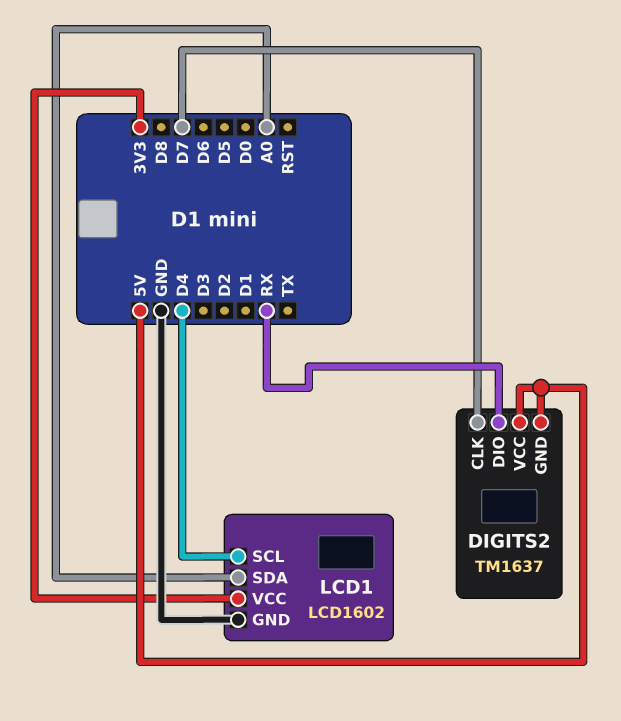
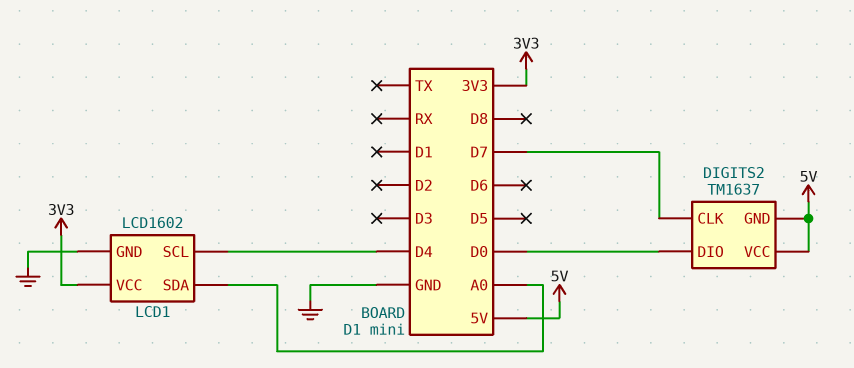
DIGITS2 pin DIO: RX -> D0

